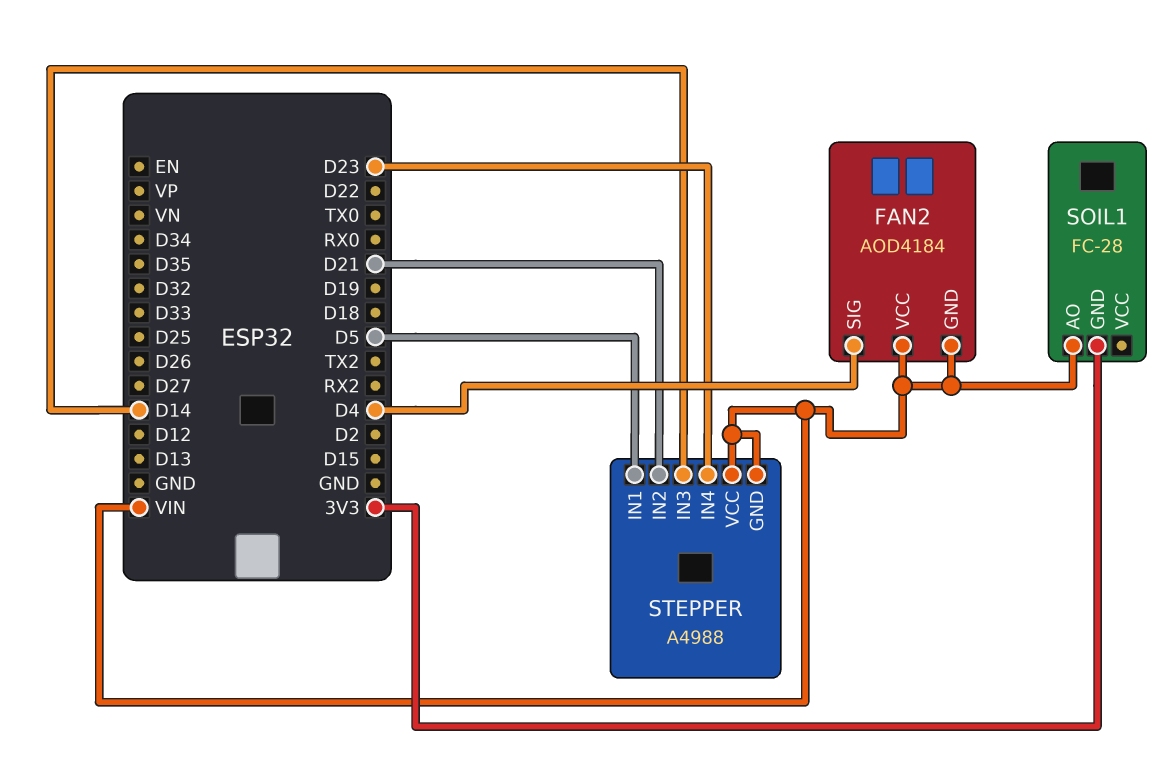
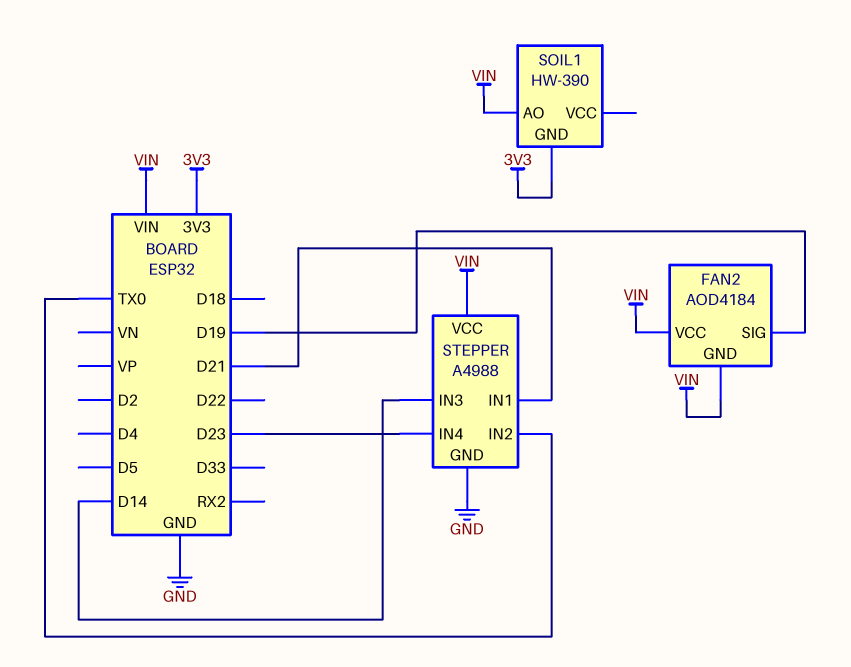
FAN2 pin SIG: D4 -> D19
SOIL1: FC-28 -> HW-390
STEPPER pin GND: VIN -> GND
STEPPER pin IN1: D5 -> D21
STEPPER pin IN2: D21 -> TX0

